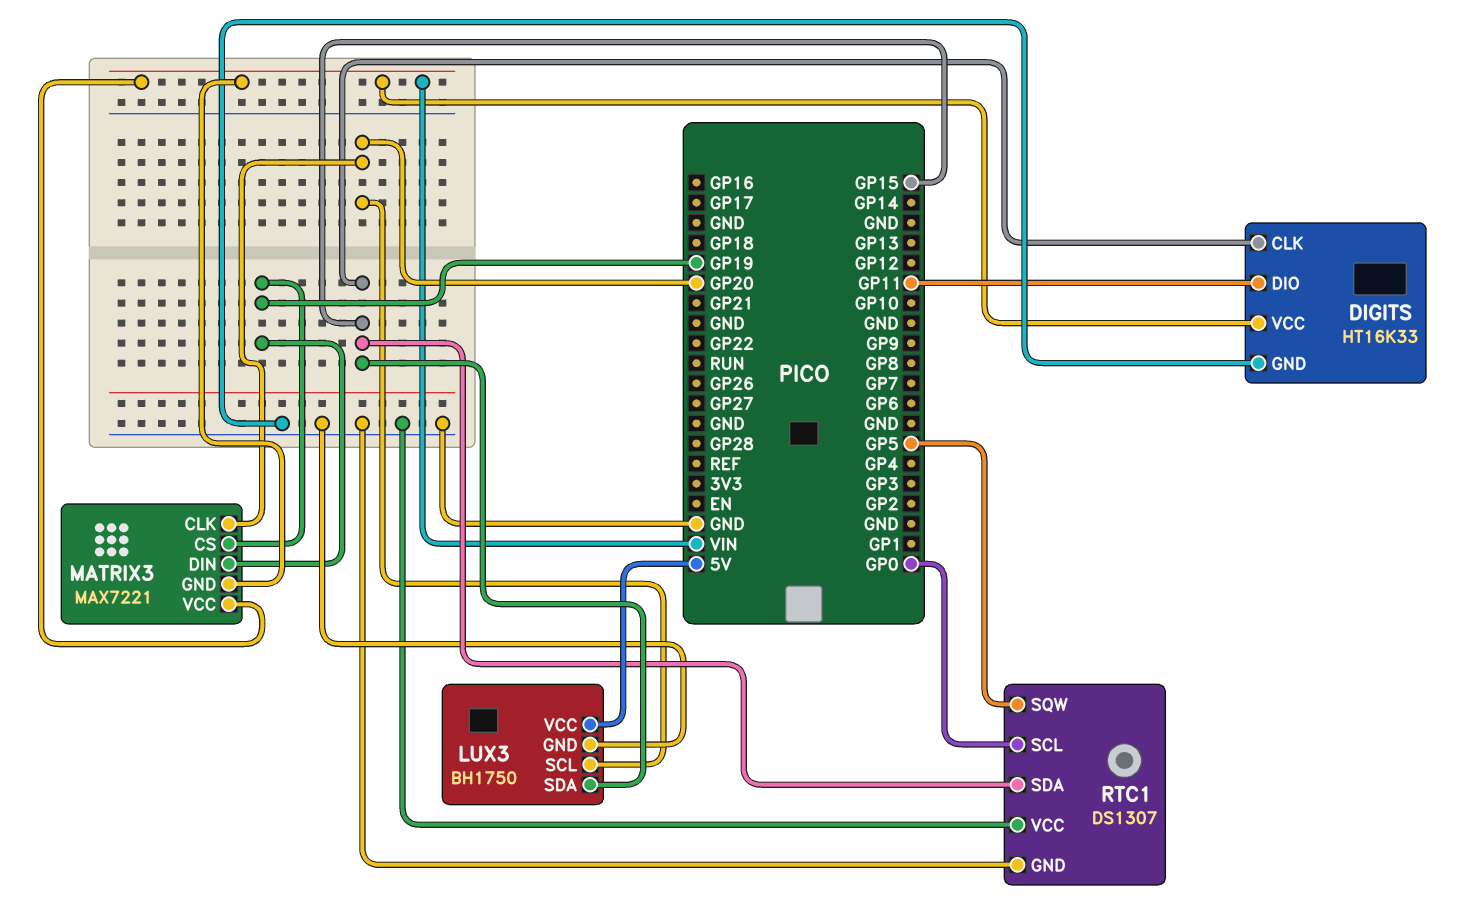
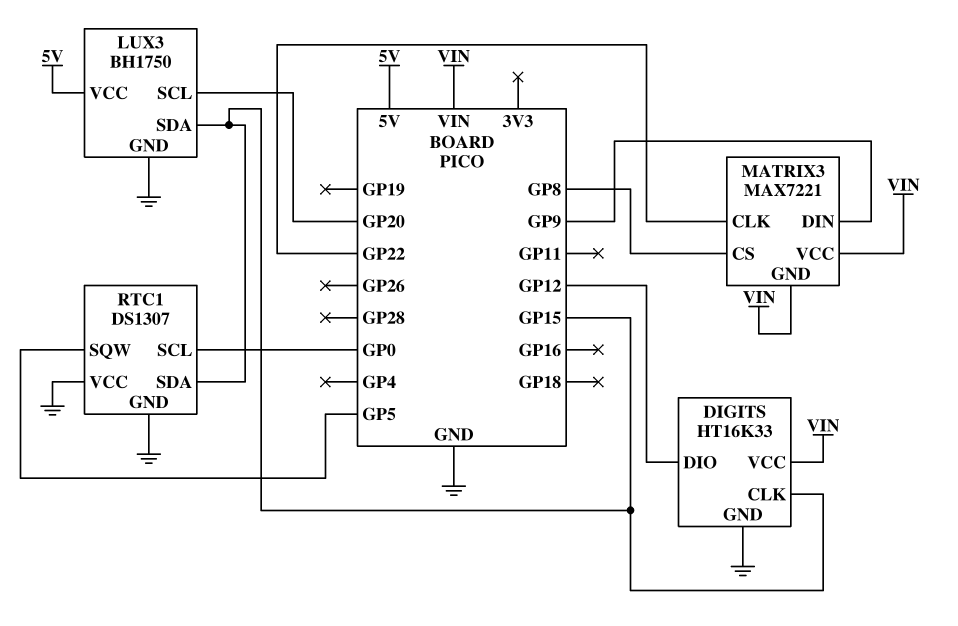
DIGITS pin DIO: GP11 -> GP12
MATRIX3 pin CLK: GP20 -> GP22
MATRIX3 pin CS: GP19 -> GP8
MATRIX3 pin DIN: GP19 -> GP9

